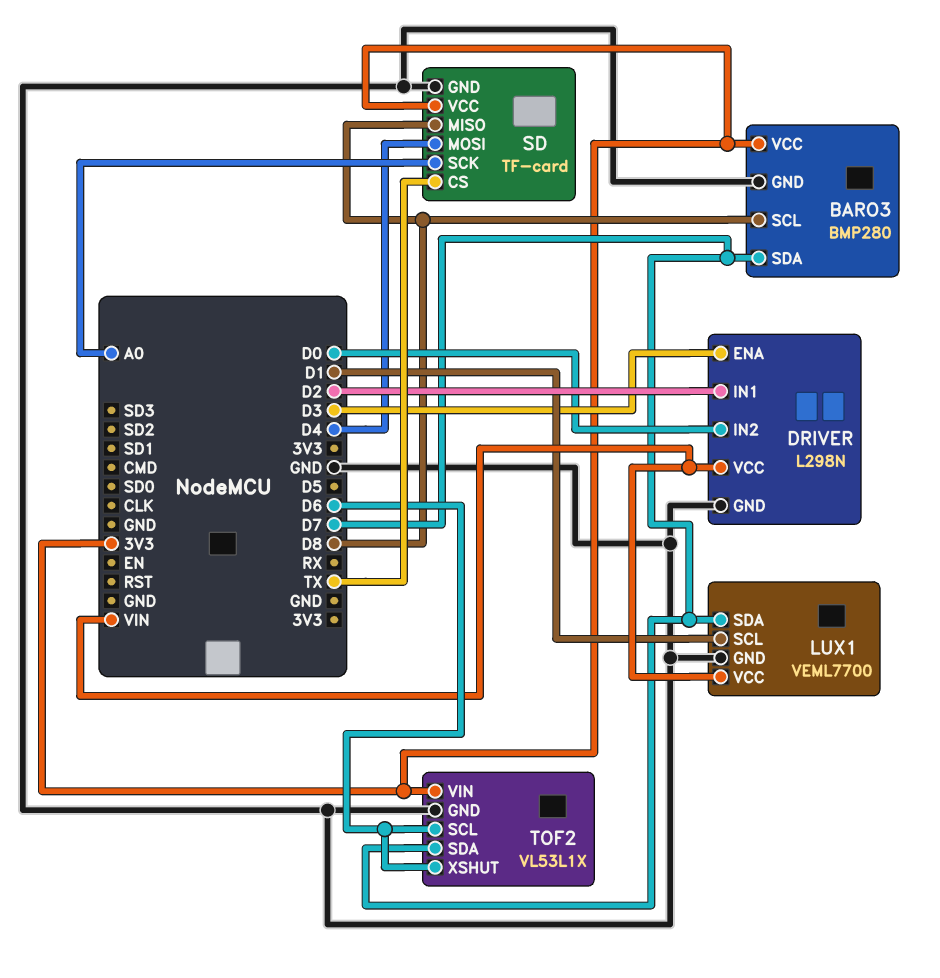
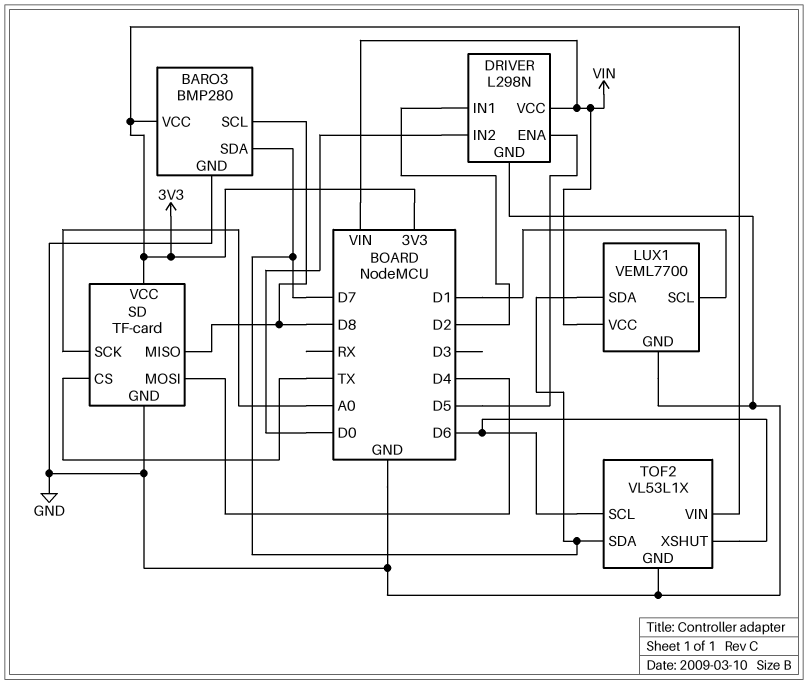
DRIVER pin ENA: D3 -> D5

